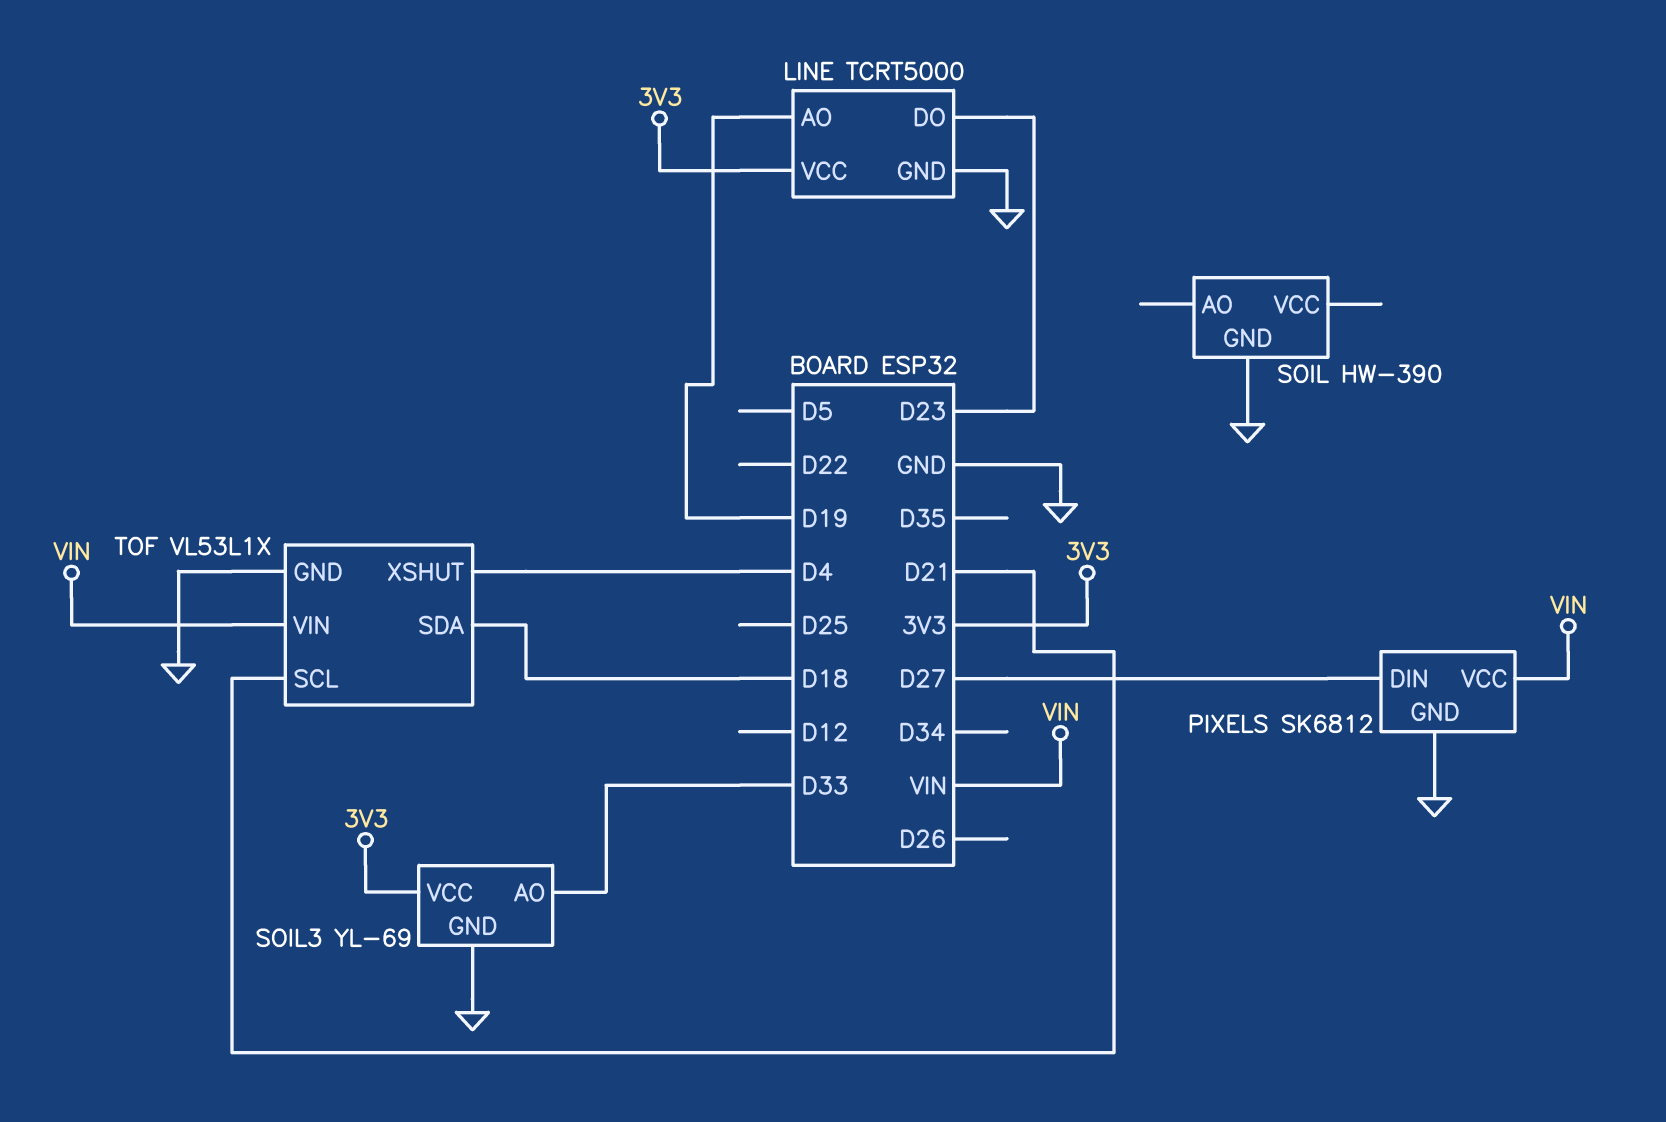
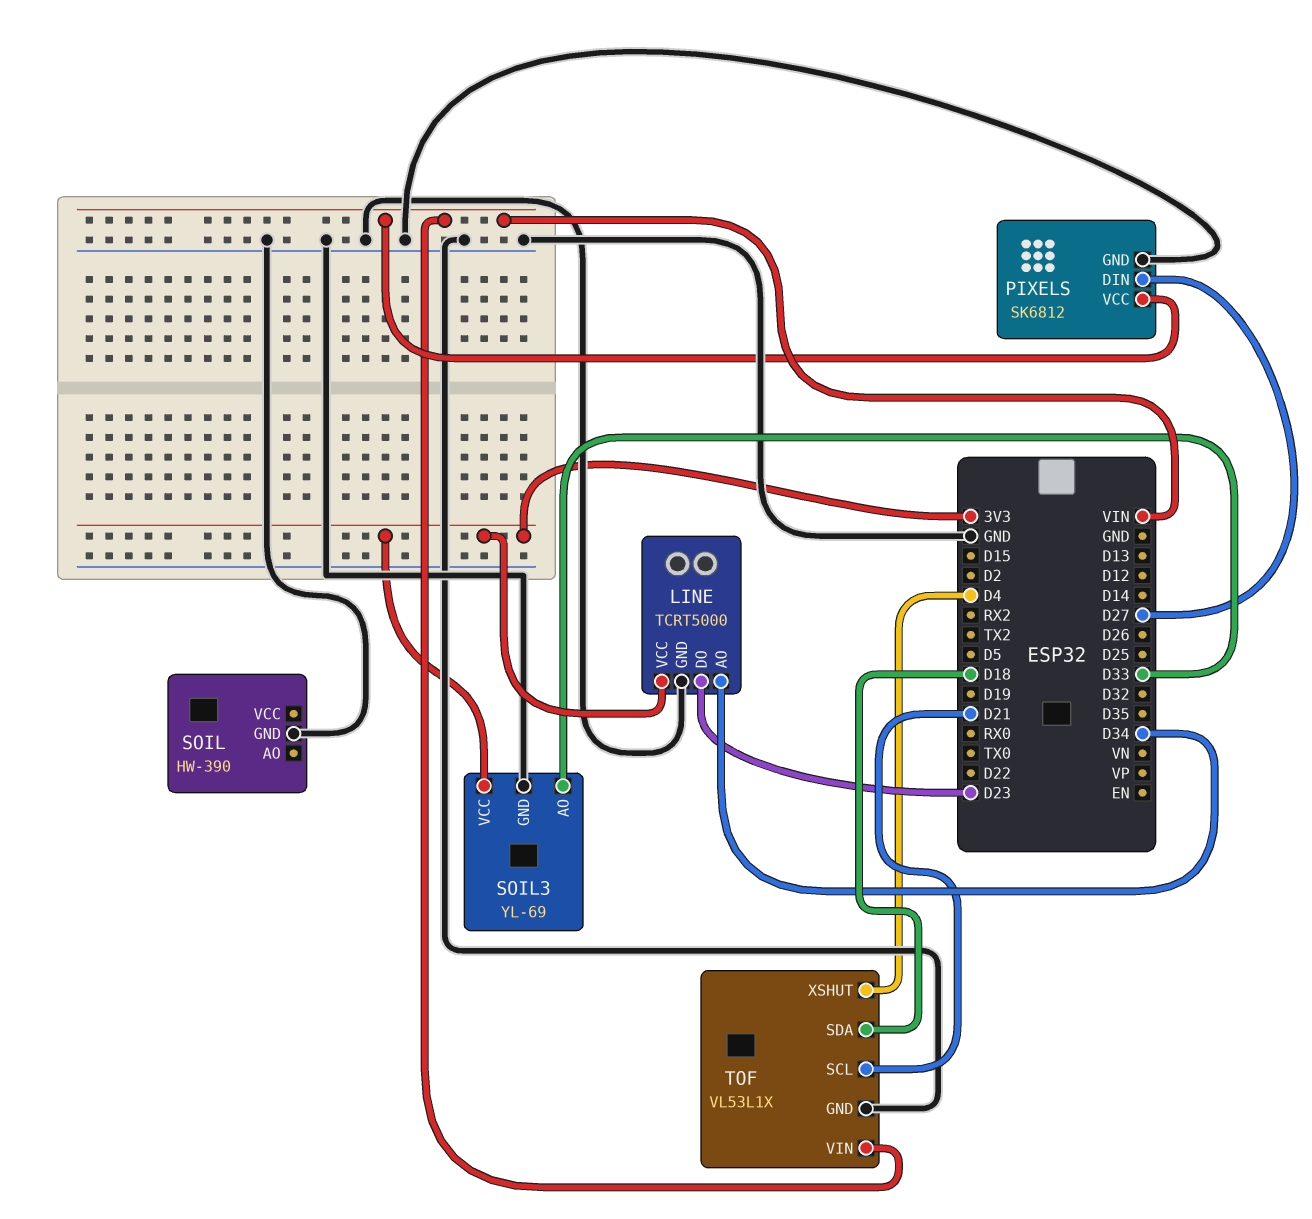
LINE pin AO: D19 -> D34

